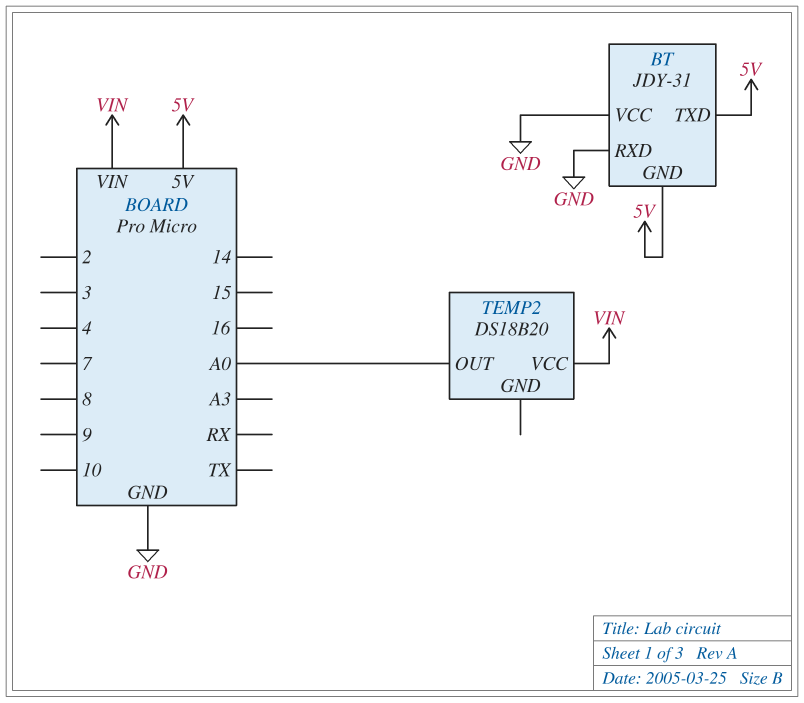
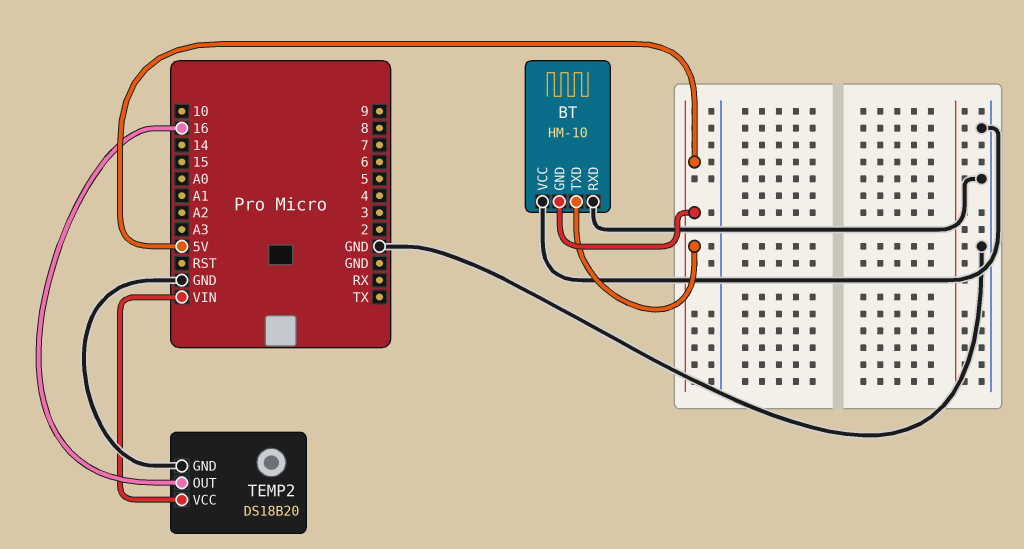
BT: JDY-31 -> HM-10
TEMP2 pin GND: none -> GND
TEMP2 pin OUT: A0 -> 16

